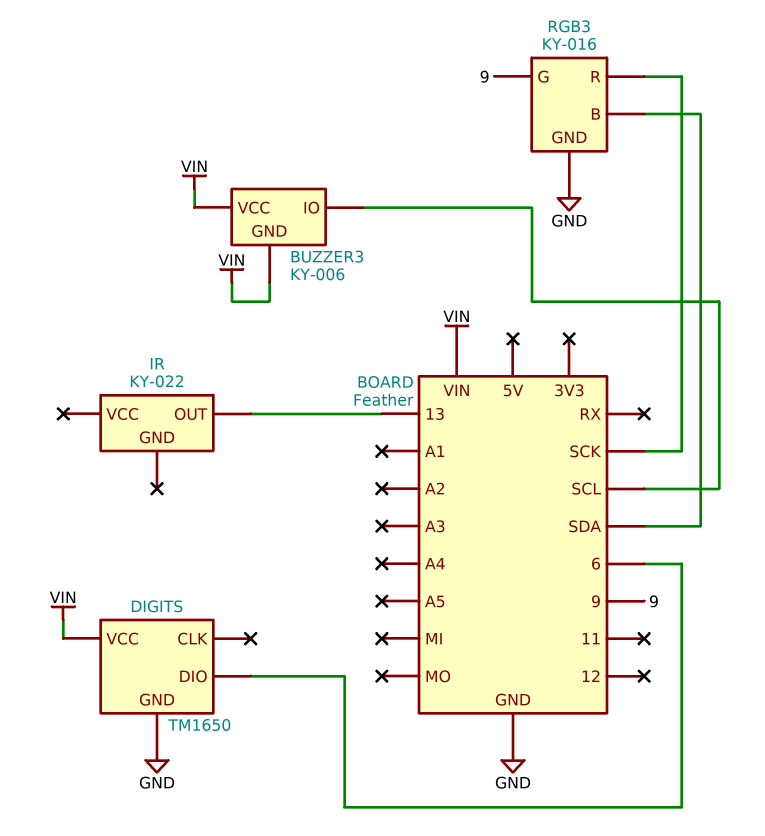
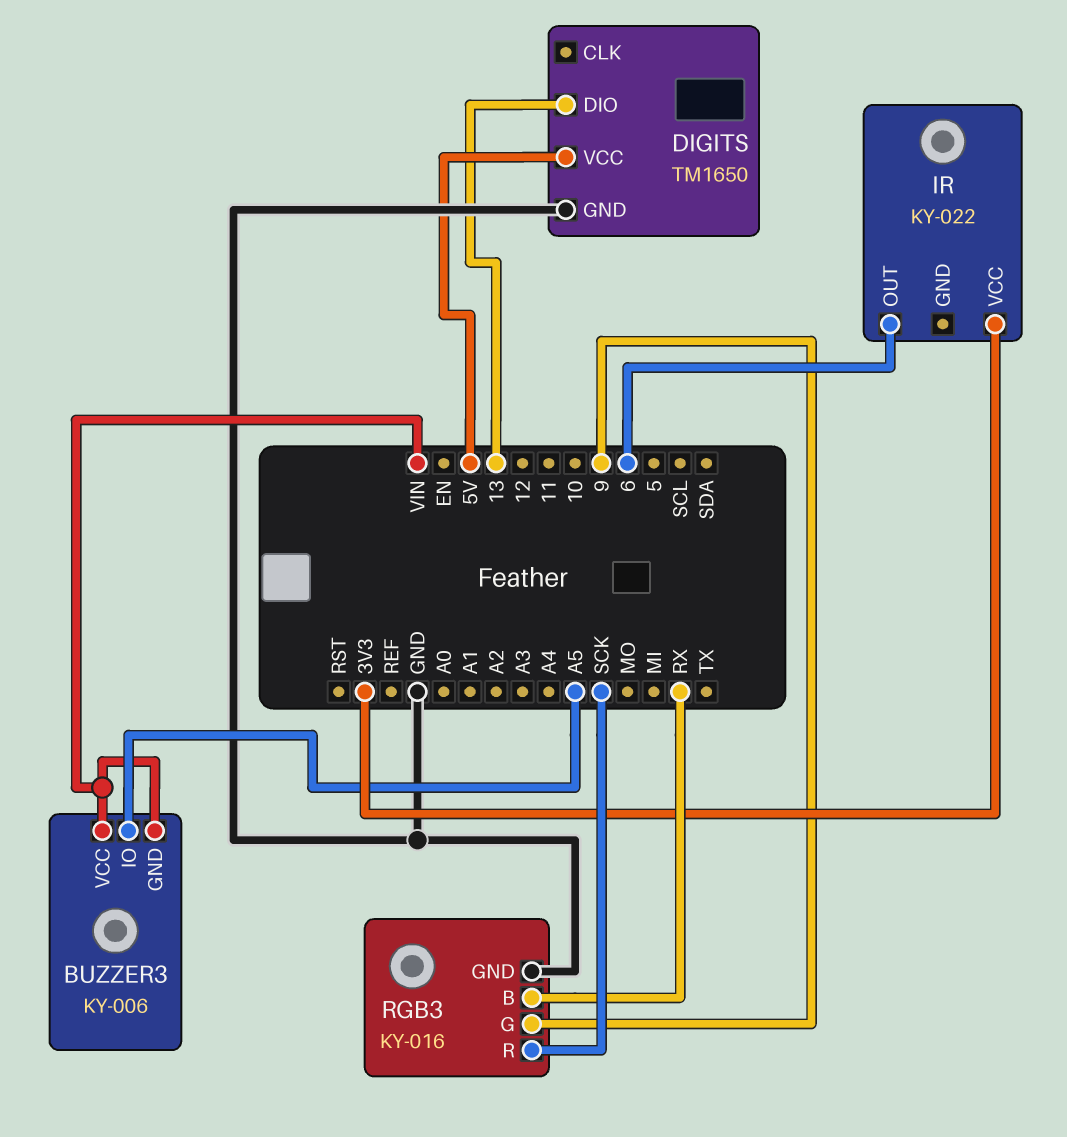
BUZZER3 pin IO: SCL -> A5
DIGITS pin DIO: 6 -> 13
DIGITS pin VCC: VIN -> 5V
IR pin OUT: 13 -> 6
IR pin VCC: none -> 3V3
RGB3 pin B: SDA -> RX

